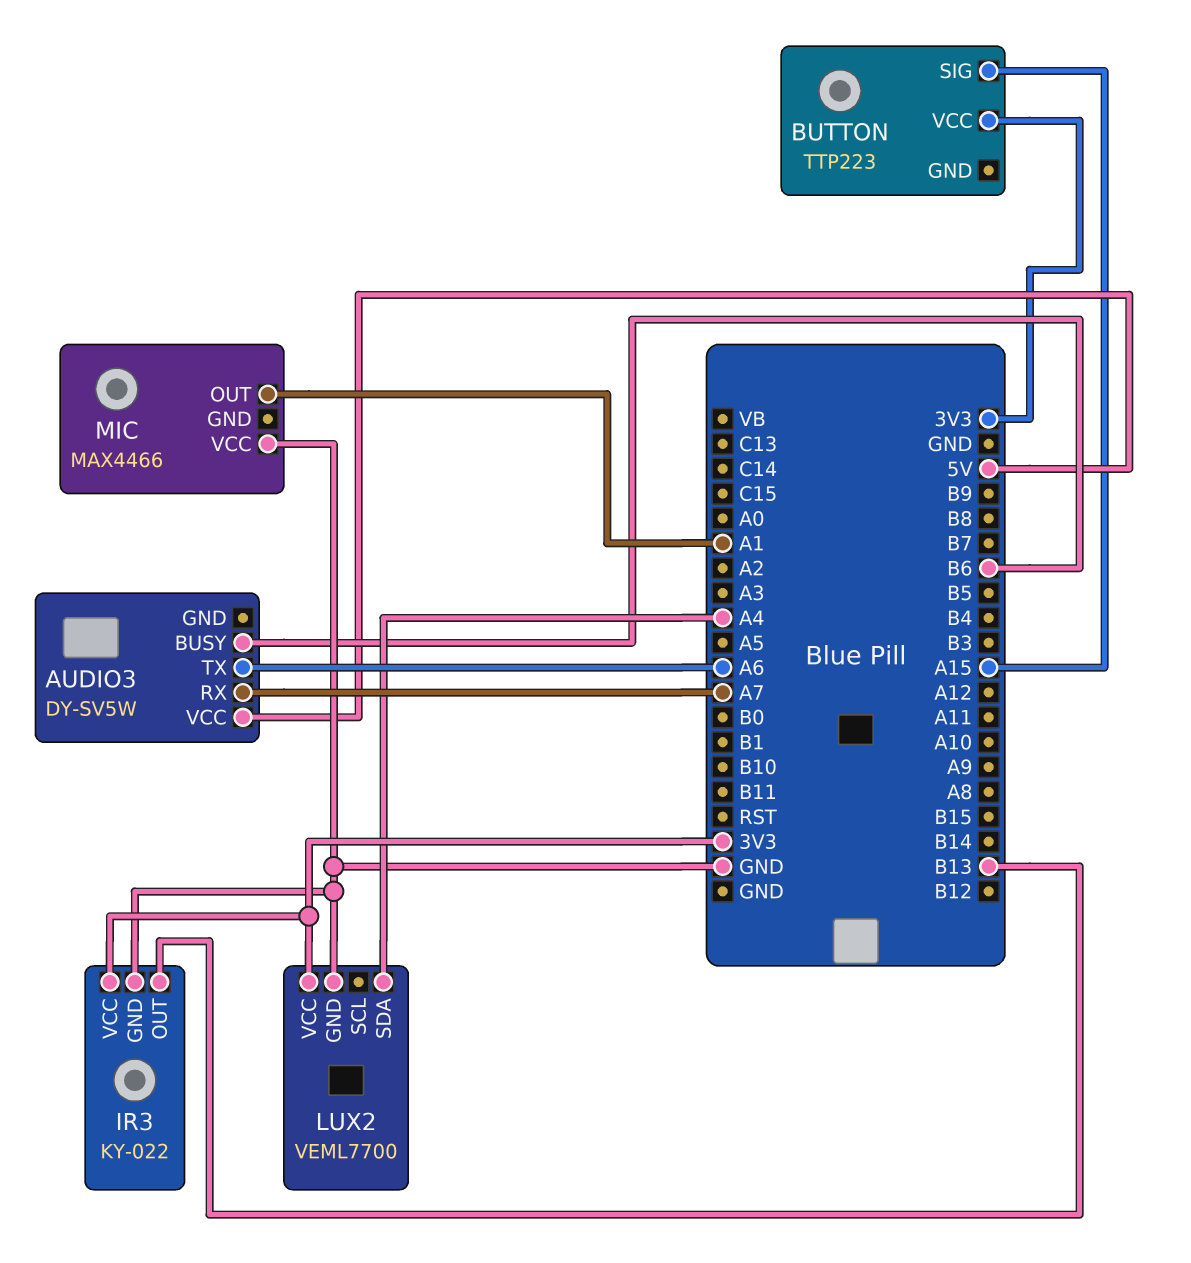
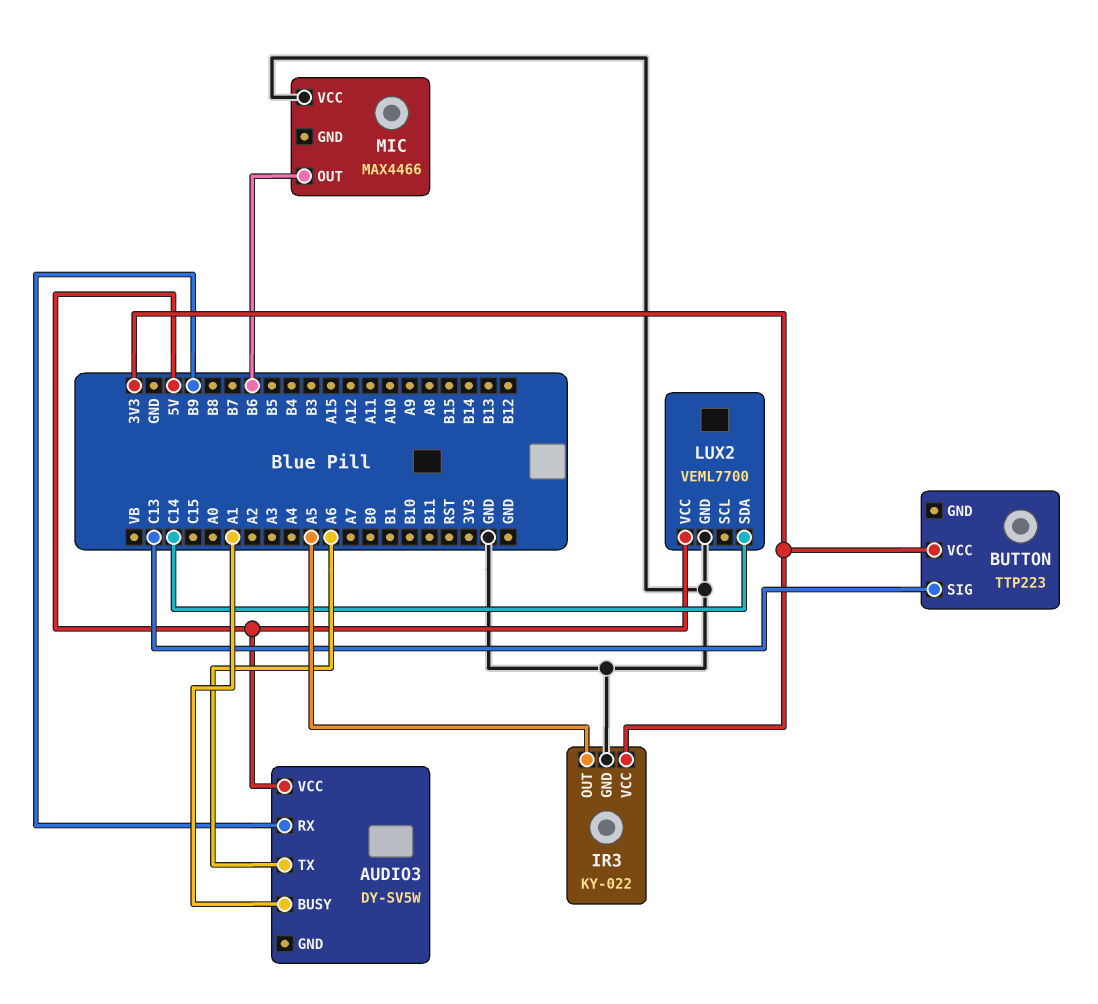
AUDIO3 pin BUSY: B6 -> A1
AUDIO3 pin RX: A7 -> B9
BUTTON pin SIG: A15 -> C13
IR3 pin OUT: B13 -> A5
LUX2 pin SDA: A4 -> C14
LUX2 pin VCC: 3V3 -> 5V
MIC pin OUT: A1 -> B6

